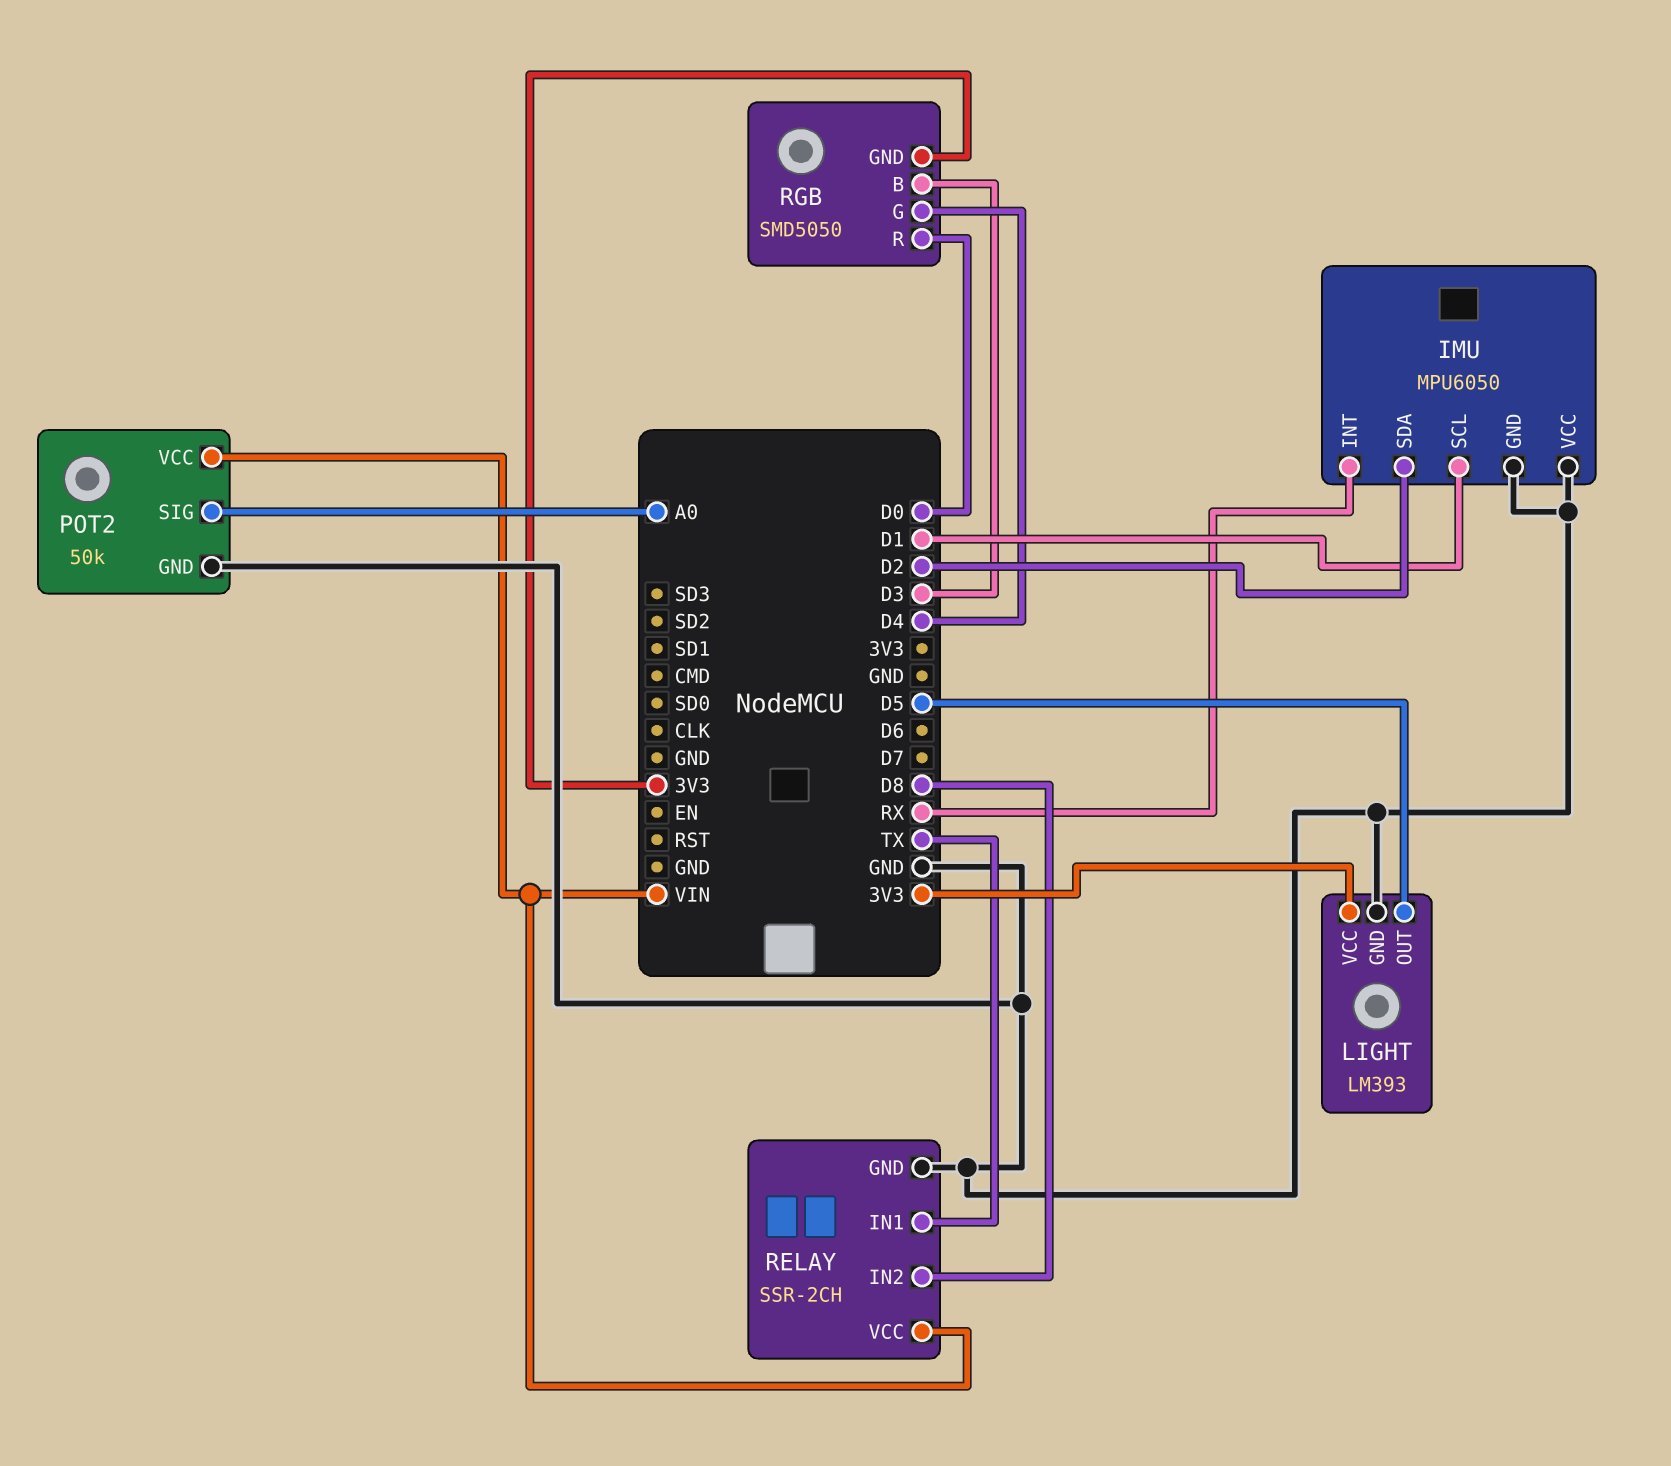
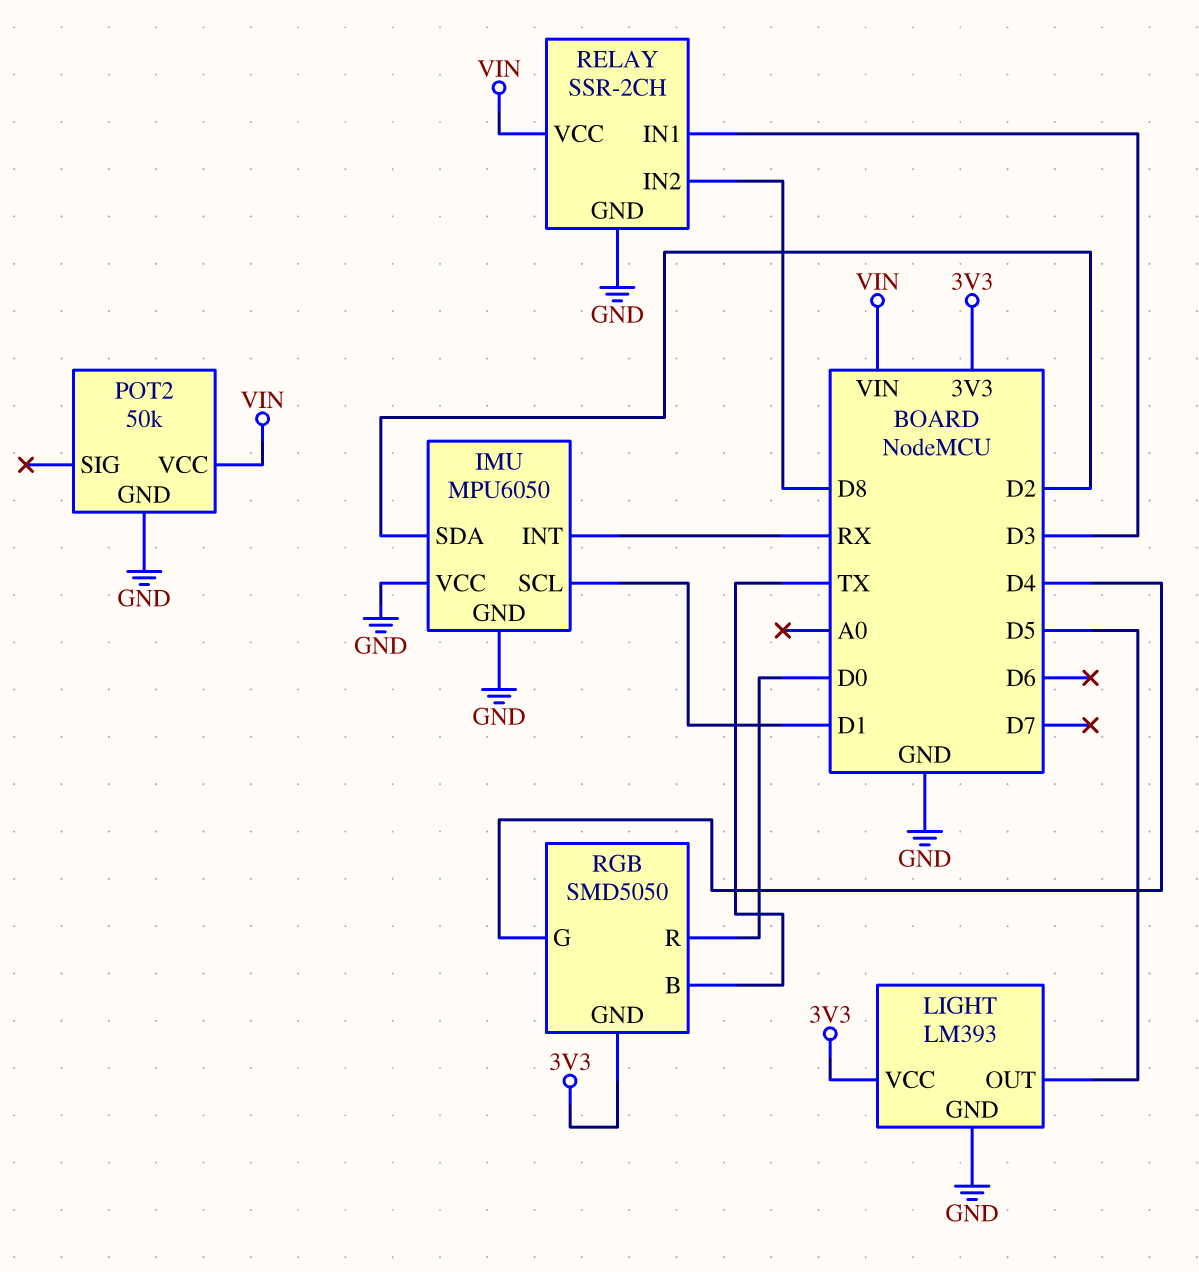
POT2 pin SIG: A0 -> none
RELAY pin IN1: TX -> D3
RGB pin B: D3 -> TX

